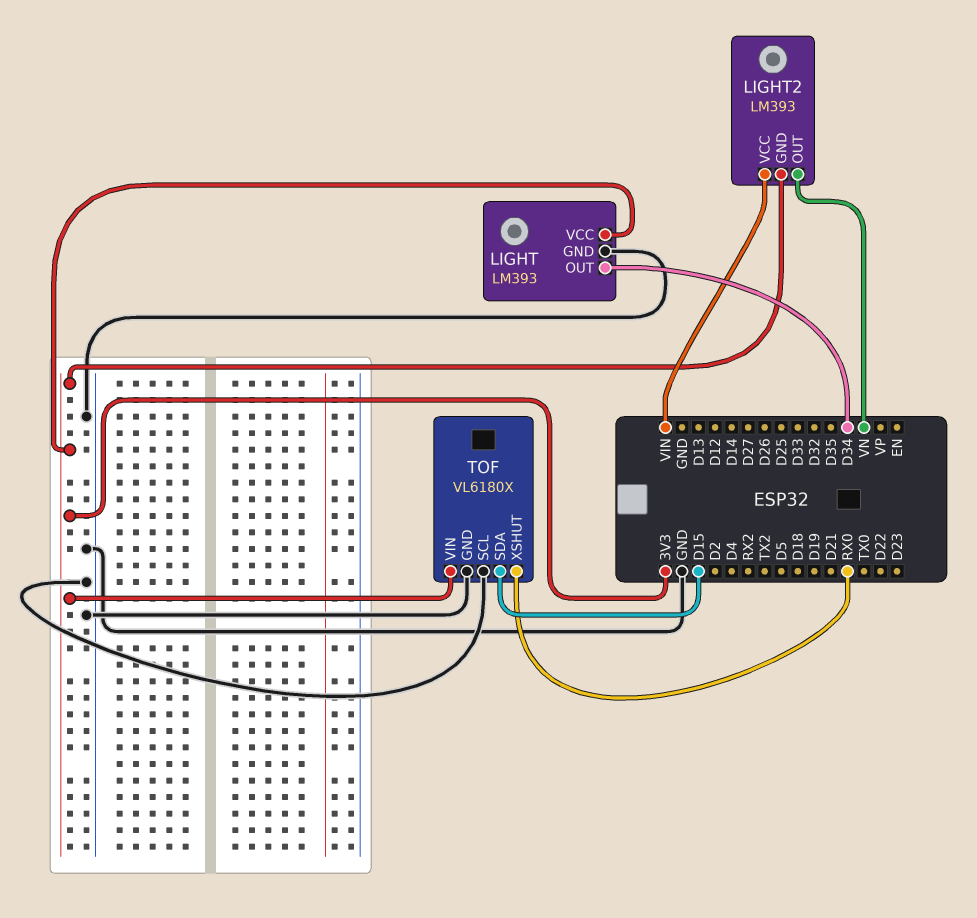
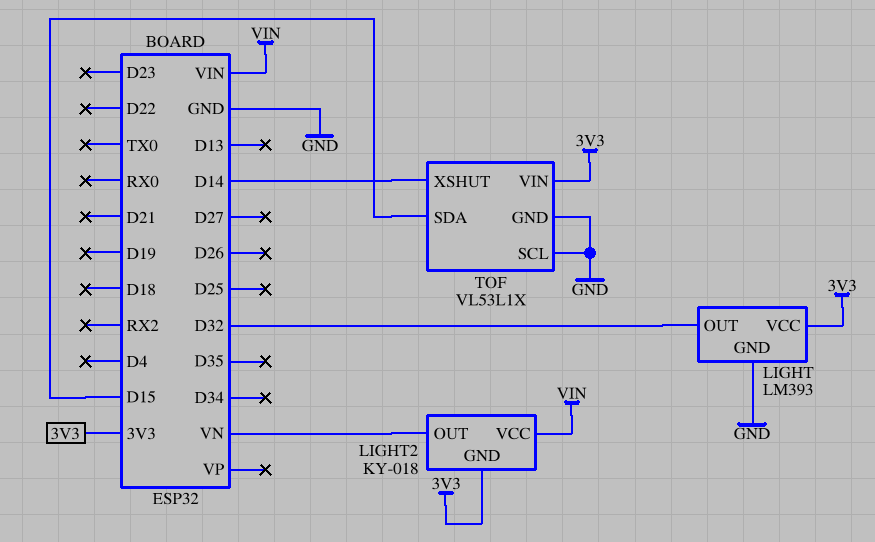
LIGHT pin OUT: D34 -> D32
LIGHT2: LM393 -> KY-018
TOF: VL6180X -> VL53L1X
TOF pin XSHUT: RX0 -> D14

